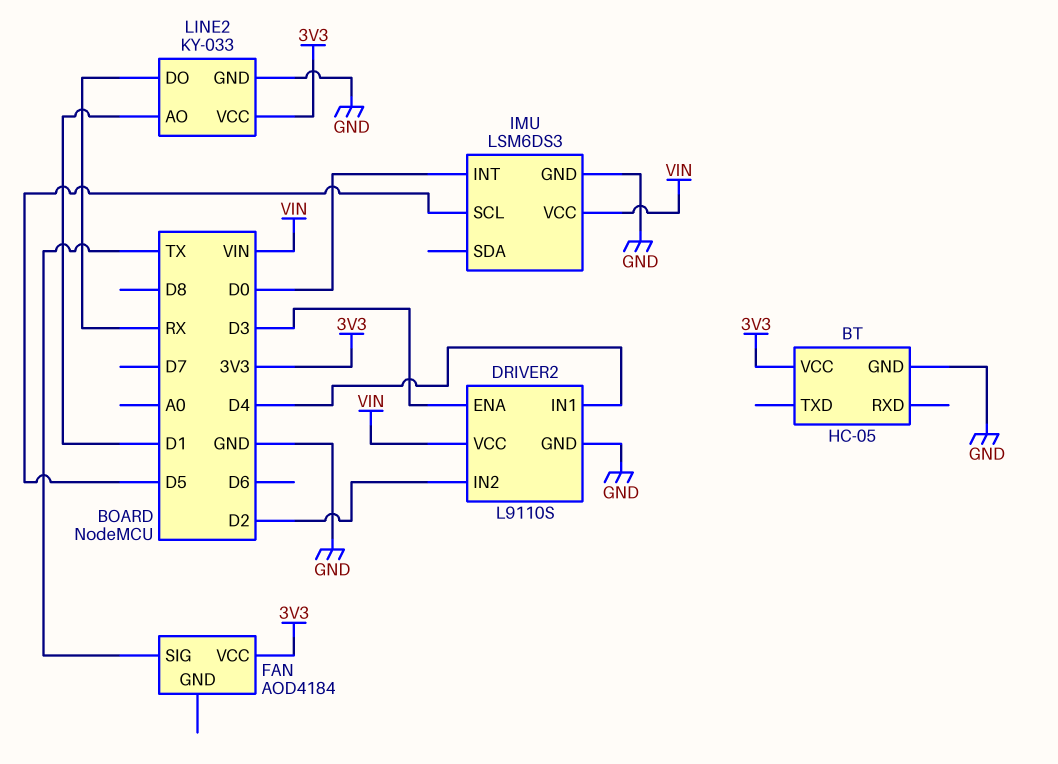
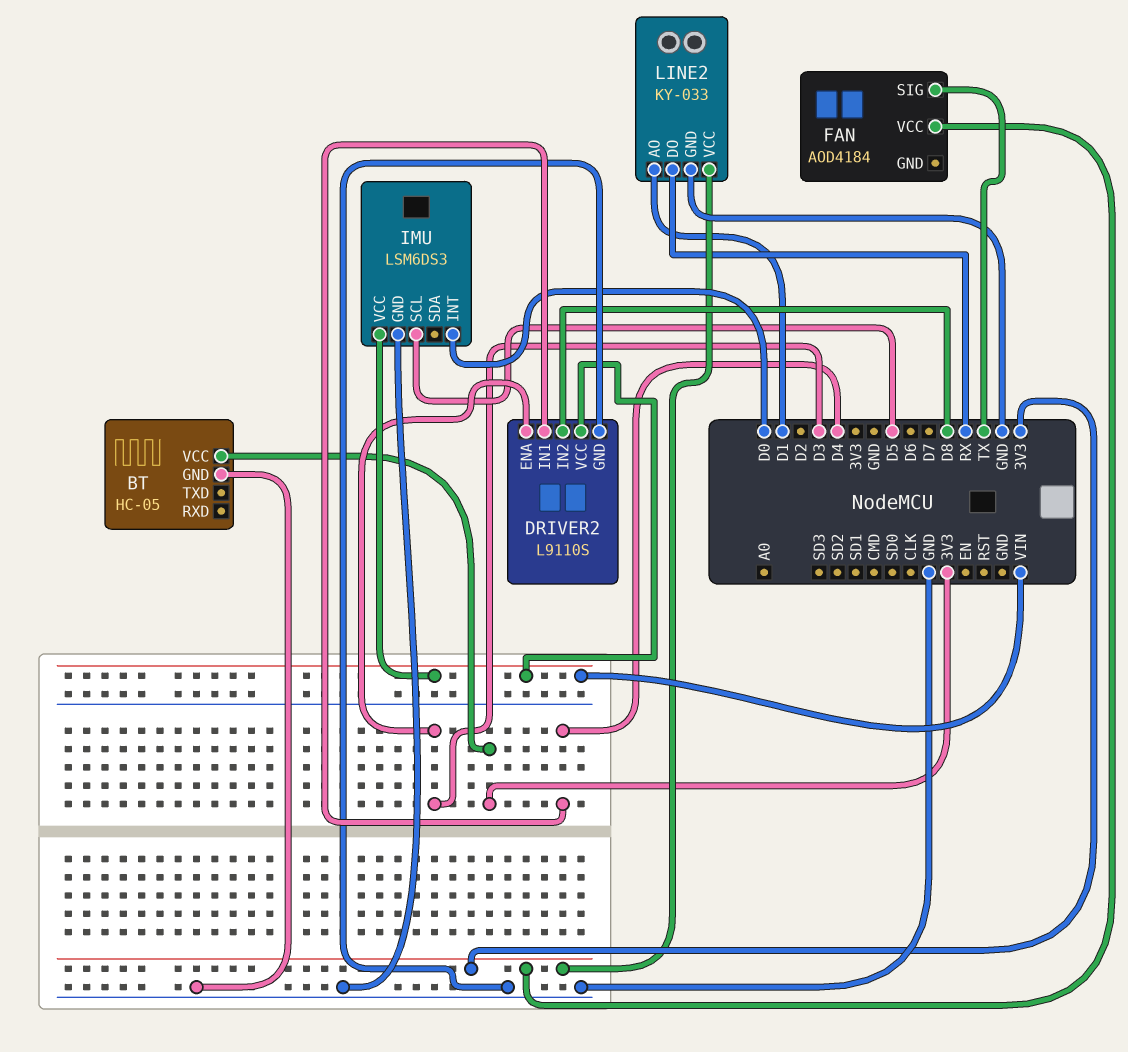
DRIVER2 pin IN2: D2 -> D8

